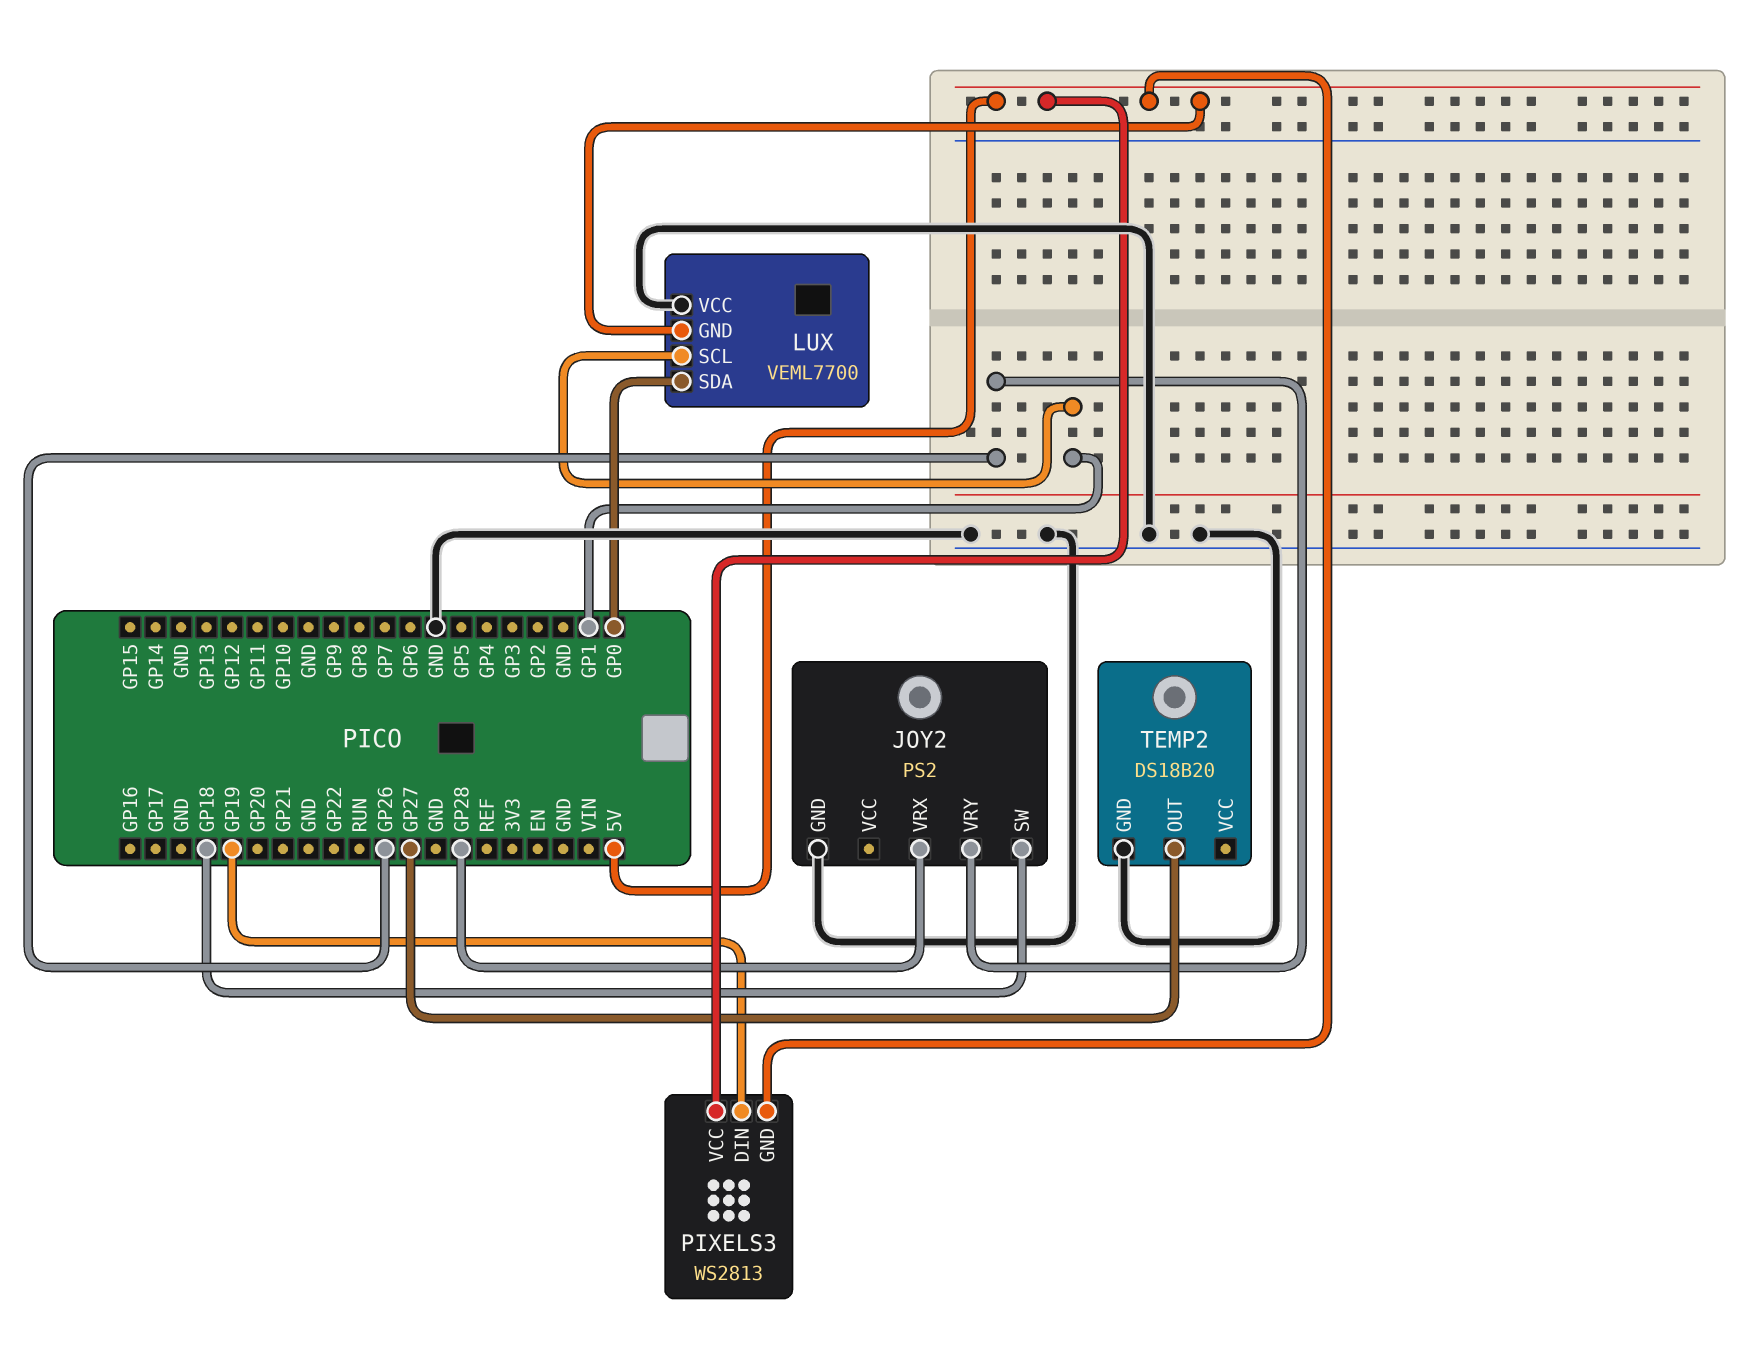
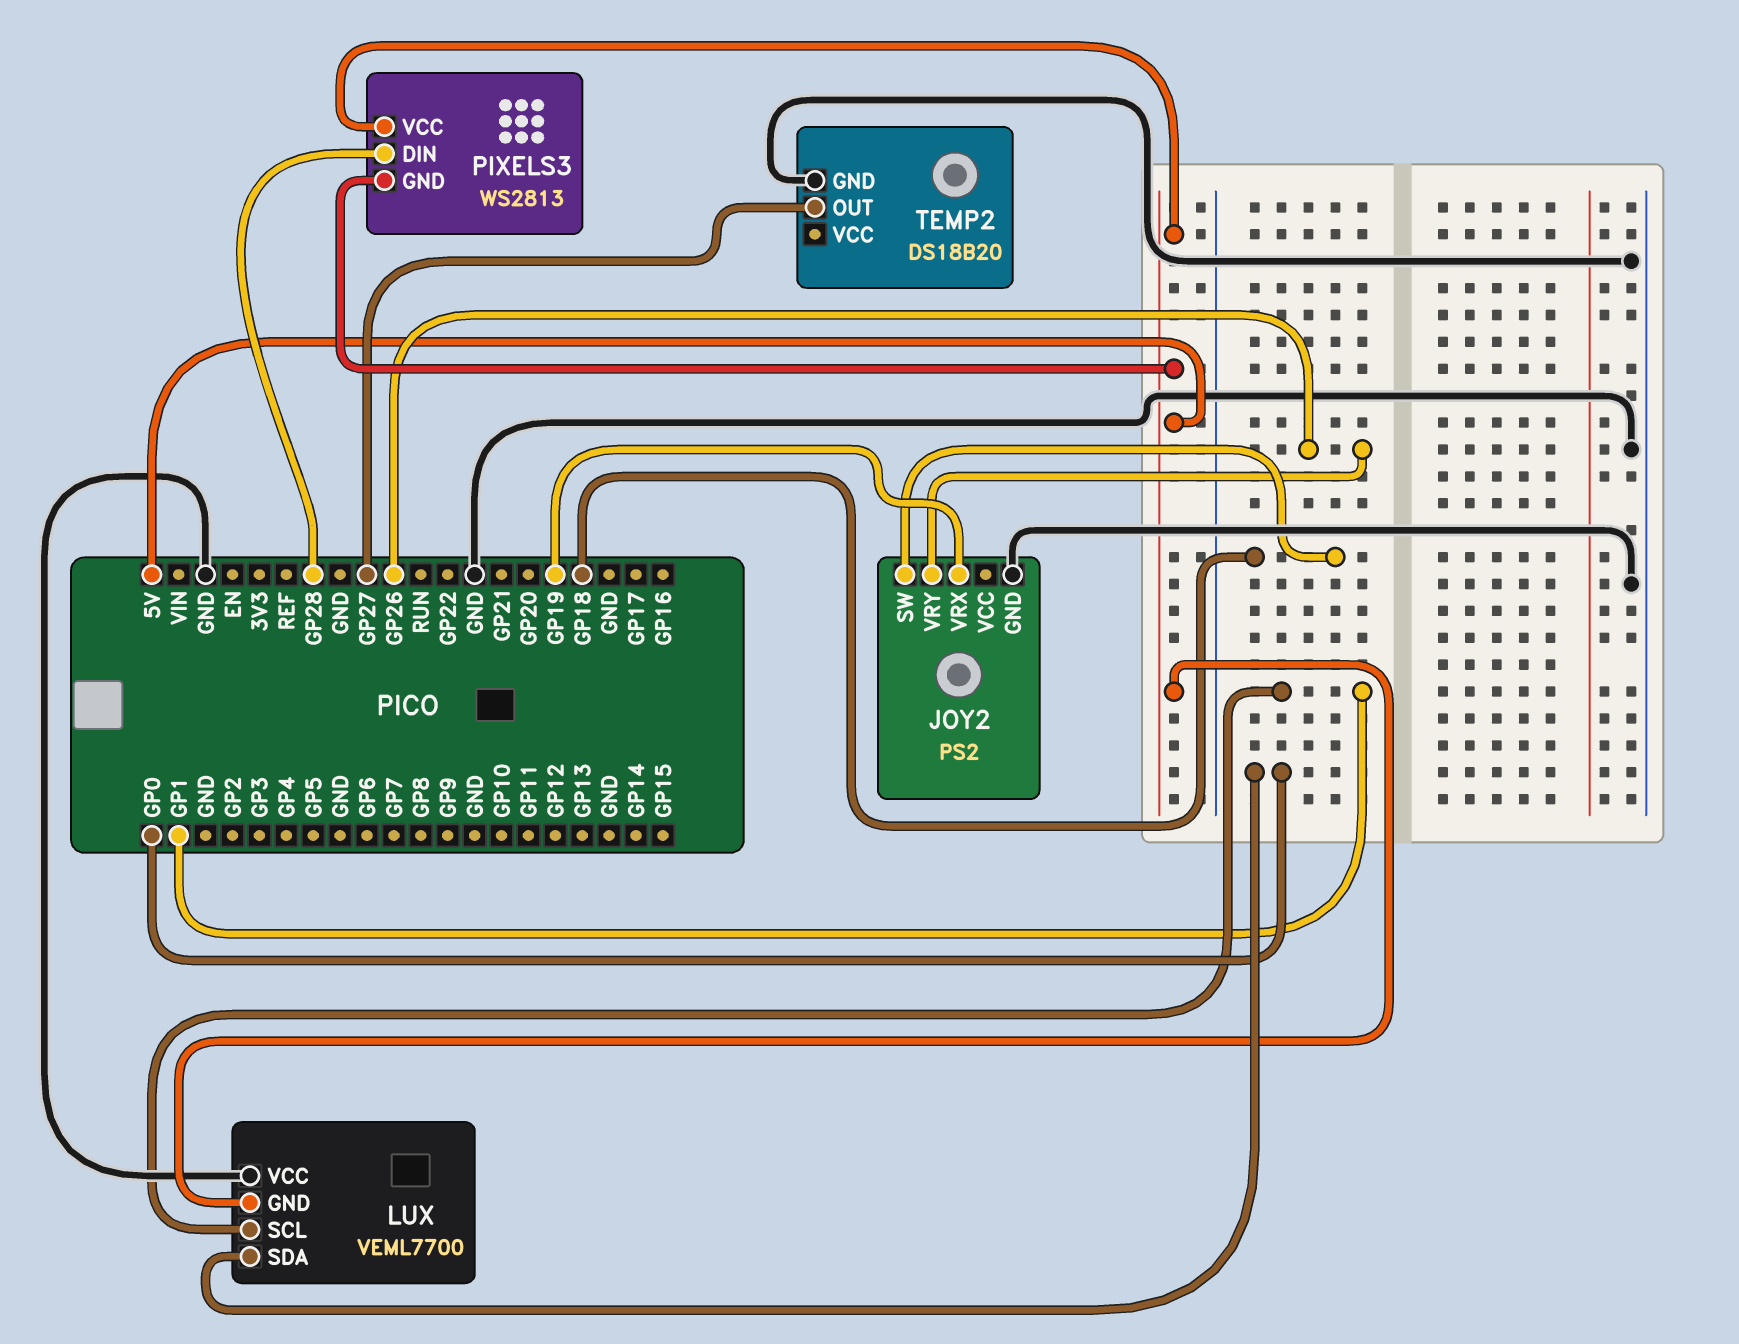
JOY2 pin VRX: GP28 -> GP19
PIXELS3 pin DIN: GP19 -> GP28

